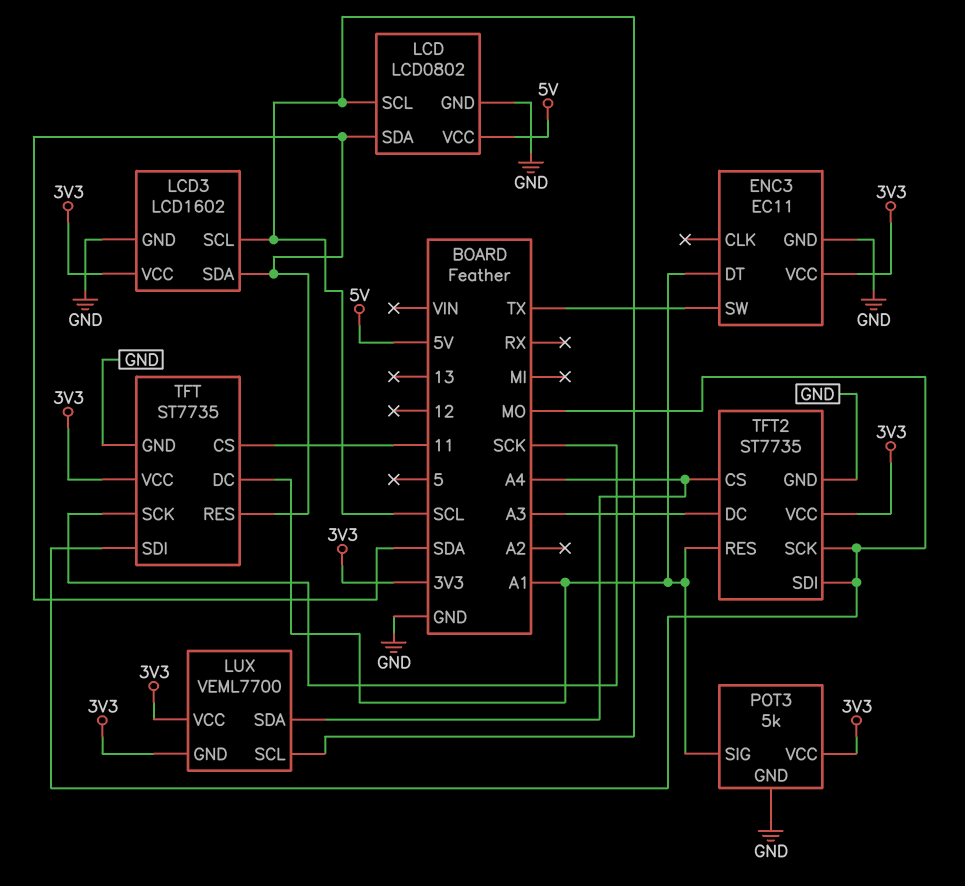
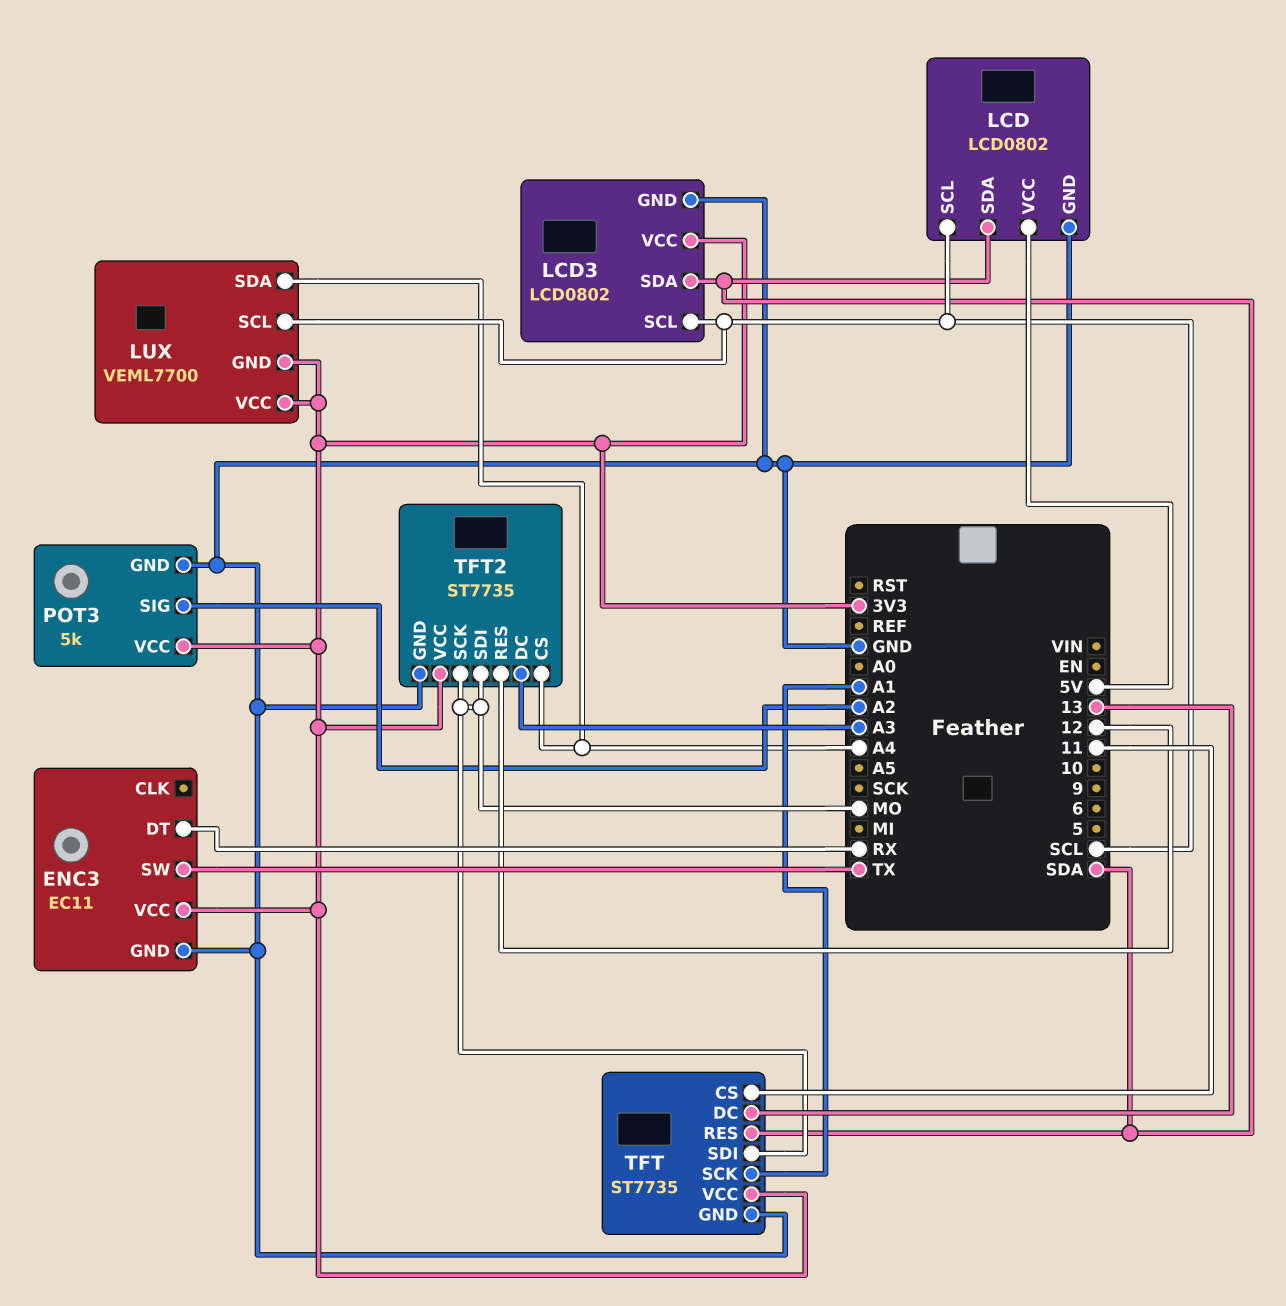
ENC3 pin DT: A1 -> RX
LCD3: LCD1602 -> LCD0802
POT3 pin SIG: A1 -> A2
TFT pin DC: A1 -> 13
TFT pin SCK: SCK -> A1
TFT2 pin RES: A1 -> 12

